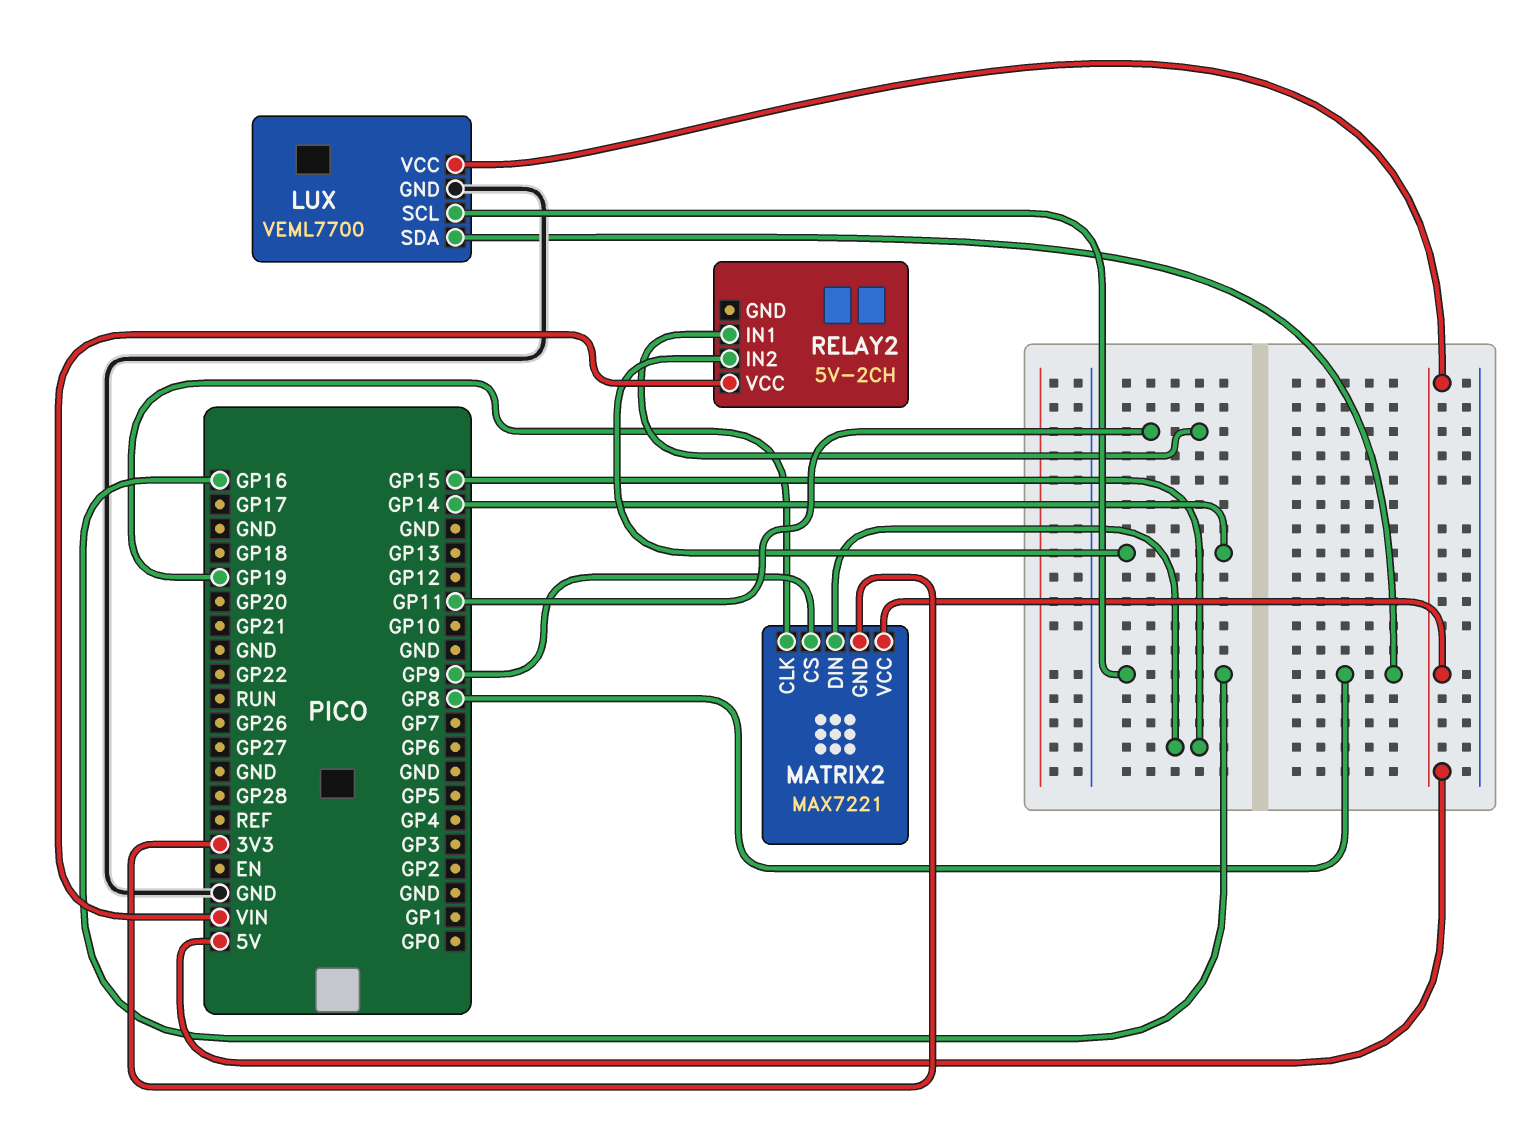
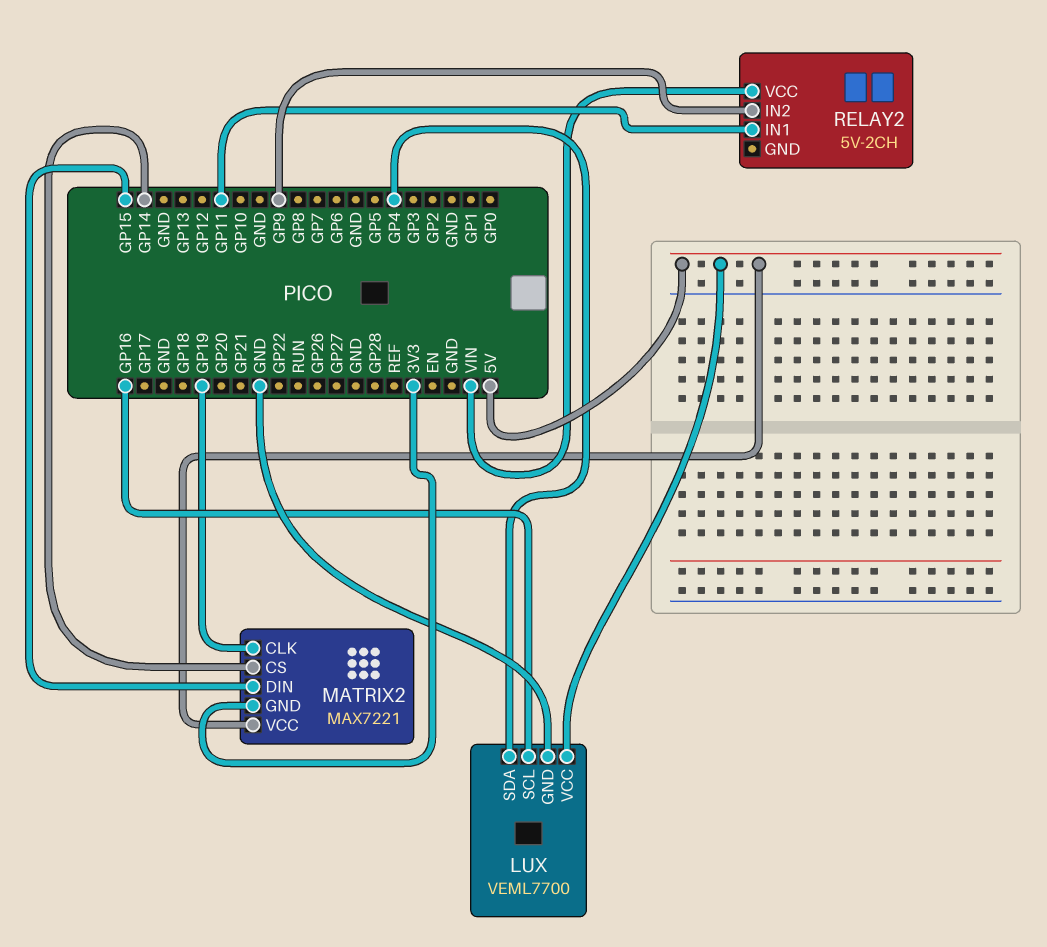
LUX pin SDA: GP8 -> GP4
MATRIX2 pin CS: GP9 -> GP14
RELAY2 pin IN2: GP14 -> GP9

